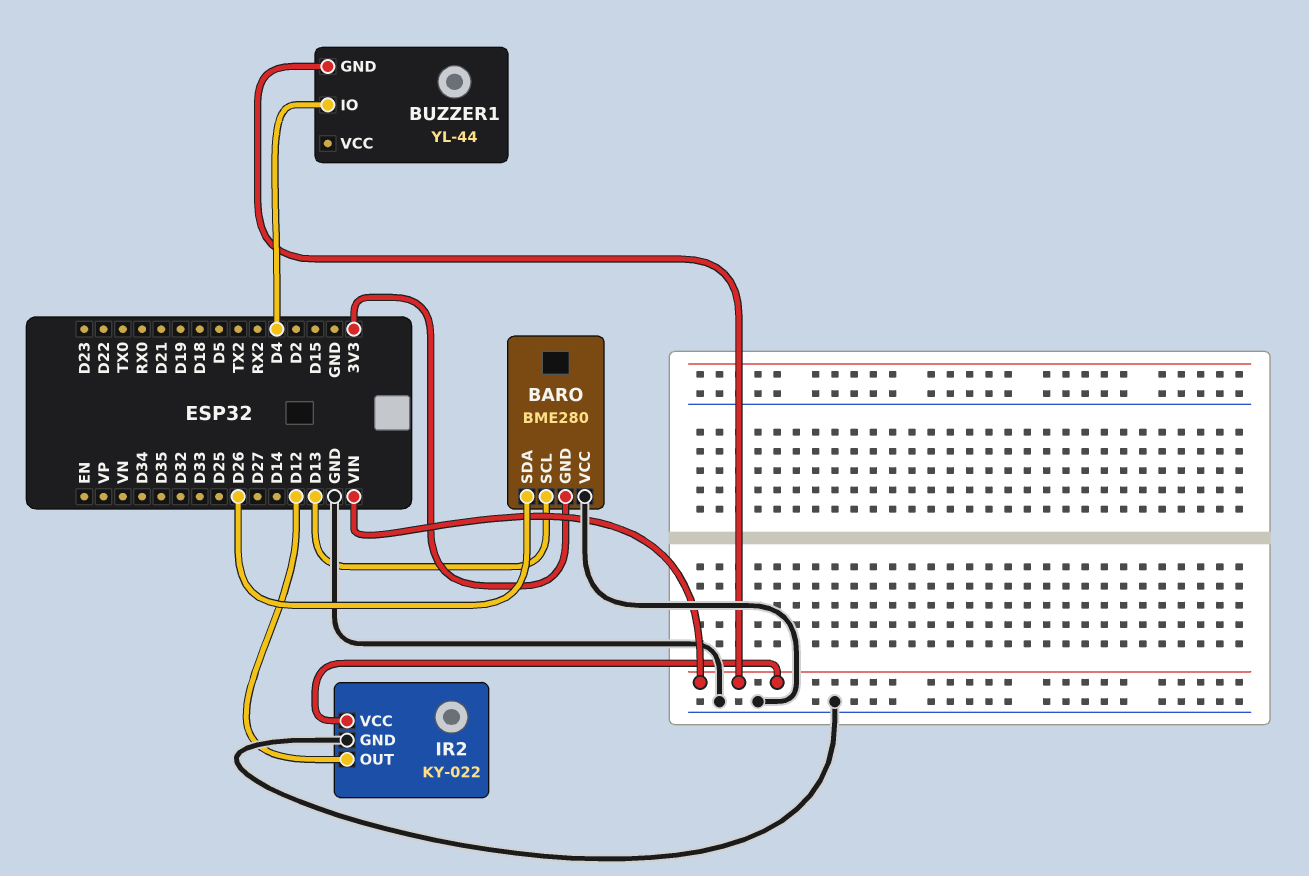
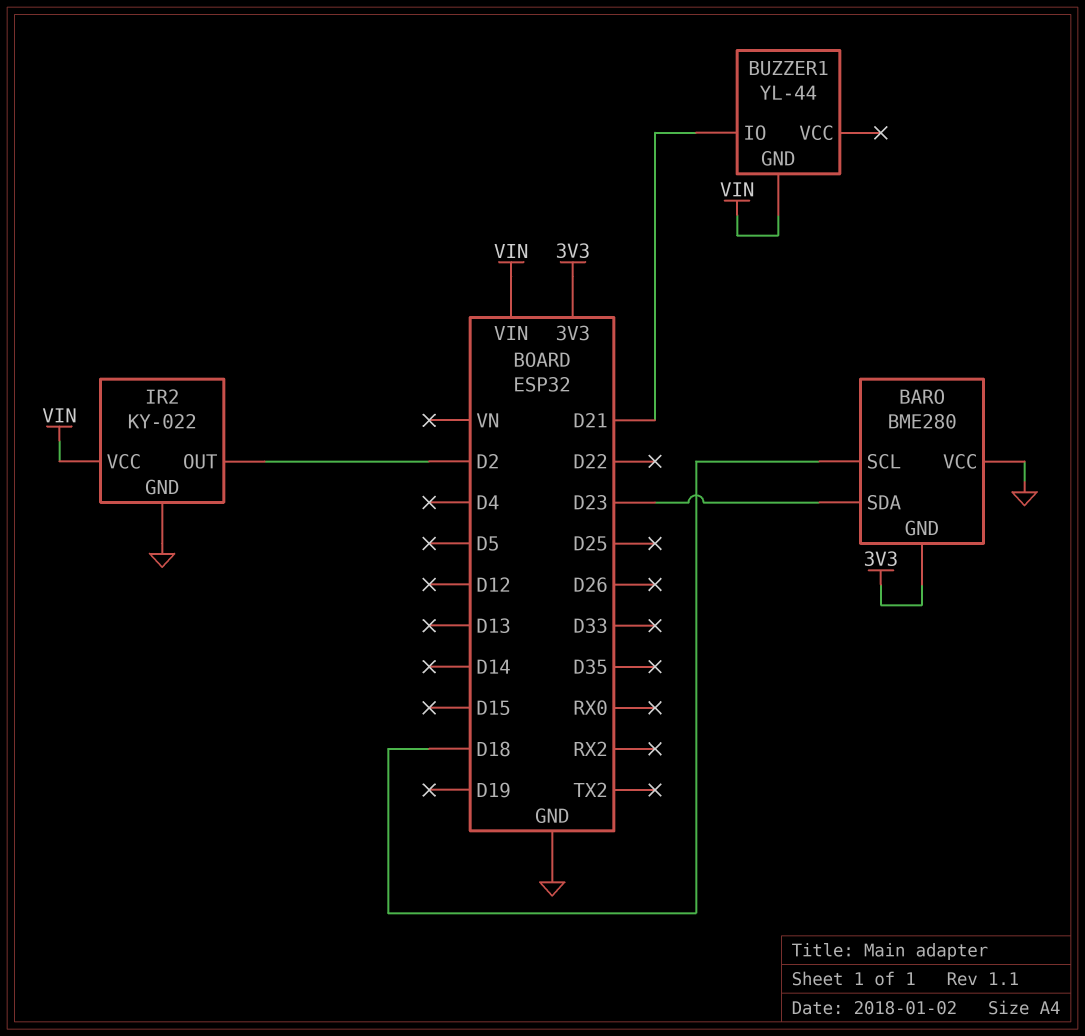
BARO pin SCL: D13 -> D18
BARO pin SDA: D26 -> D23
BUZZER1 pin IO: D4 -> D21
IR2 pin OUT: D12 -> D2

